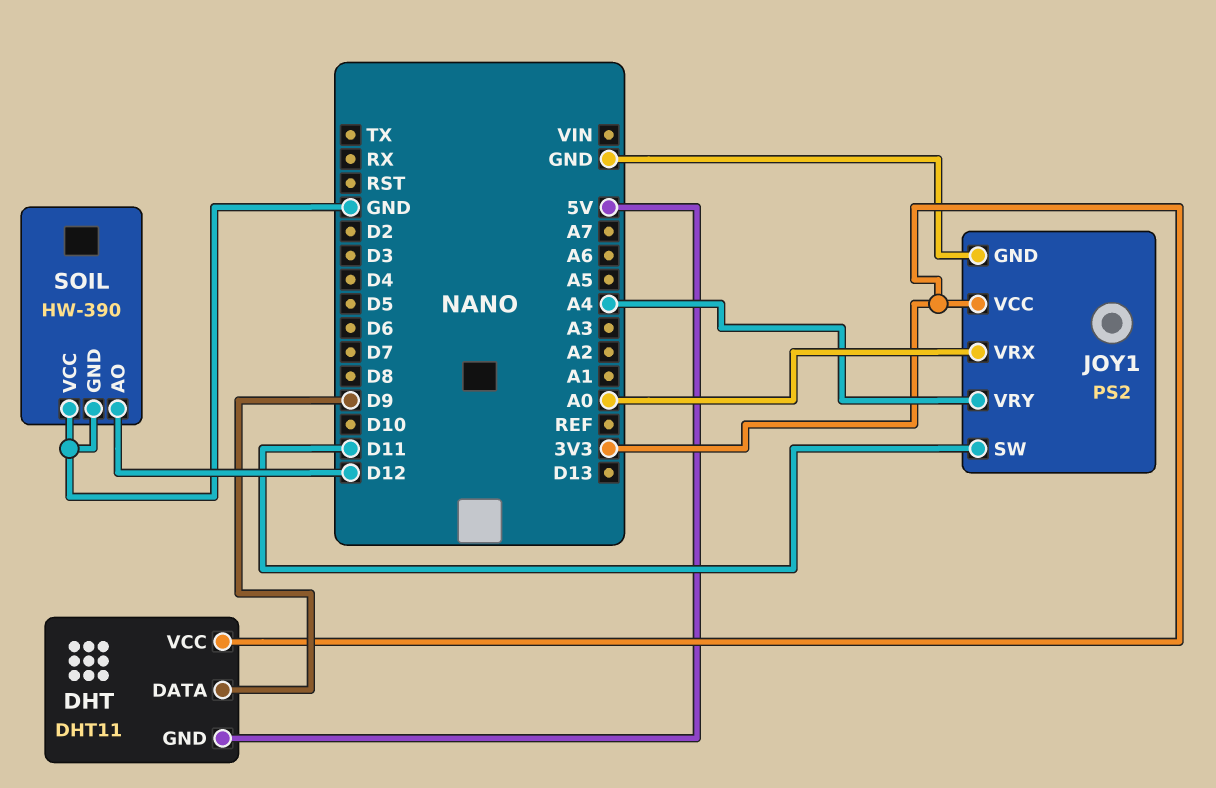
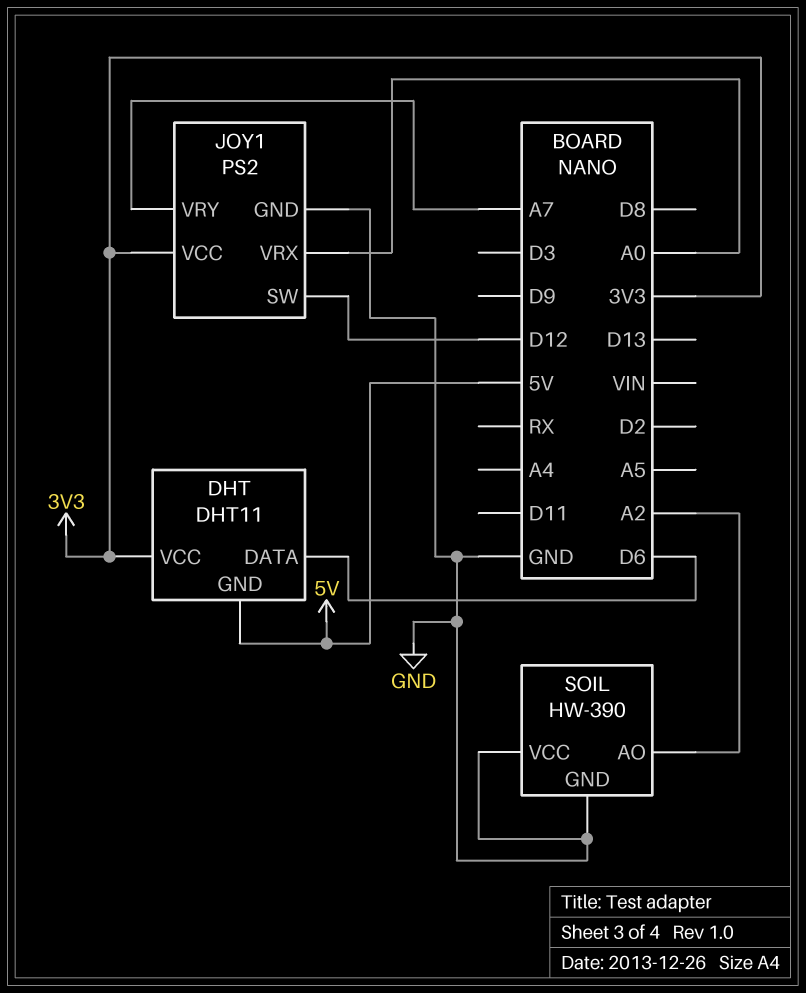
DHT pin DATA: D9 -> D6
JOY1 pin SW: D11 -> D12
JOY1 pin VRY: A4 -> A7
SOIL pin AO: D12 -> A2

